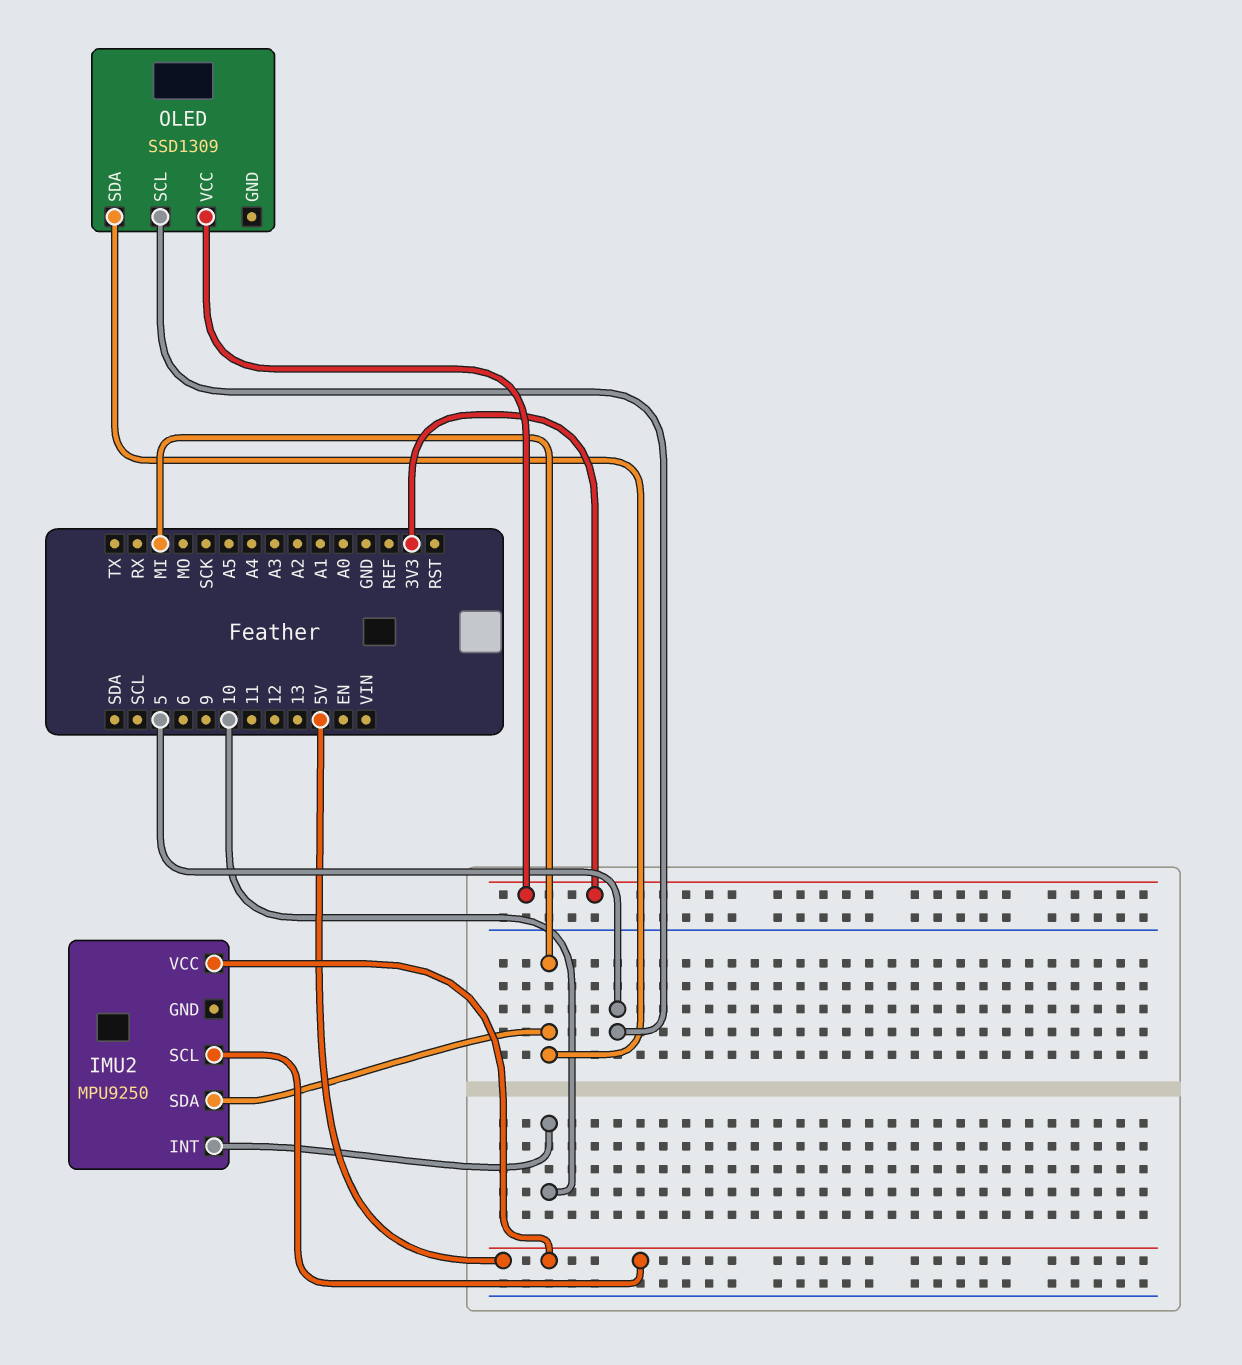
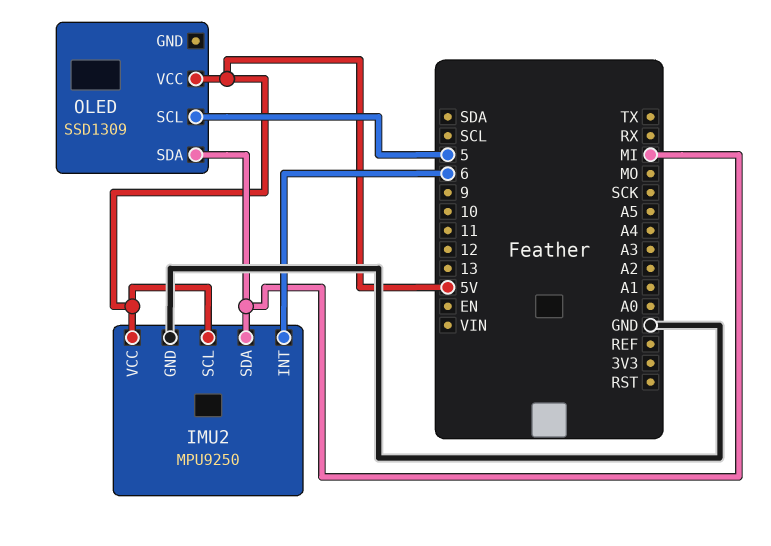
IMU2 pin GND: none -> GND
IMU2 pin INT: 10 -> 6
OLED pin VCC: 3V3 -> 5V

